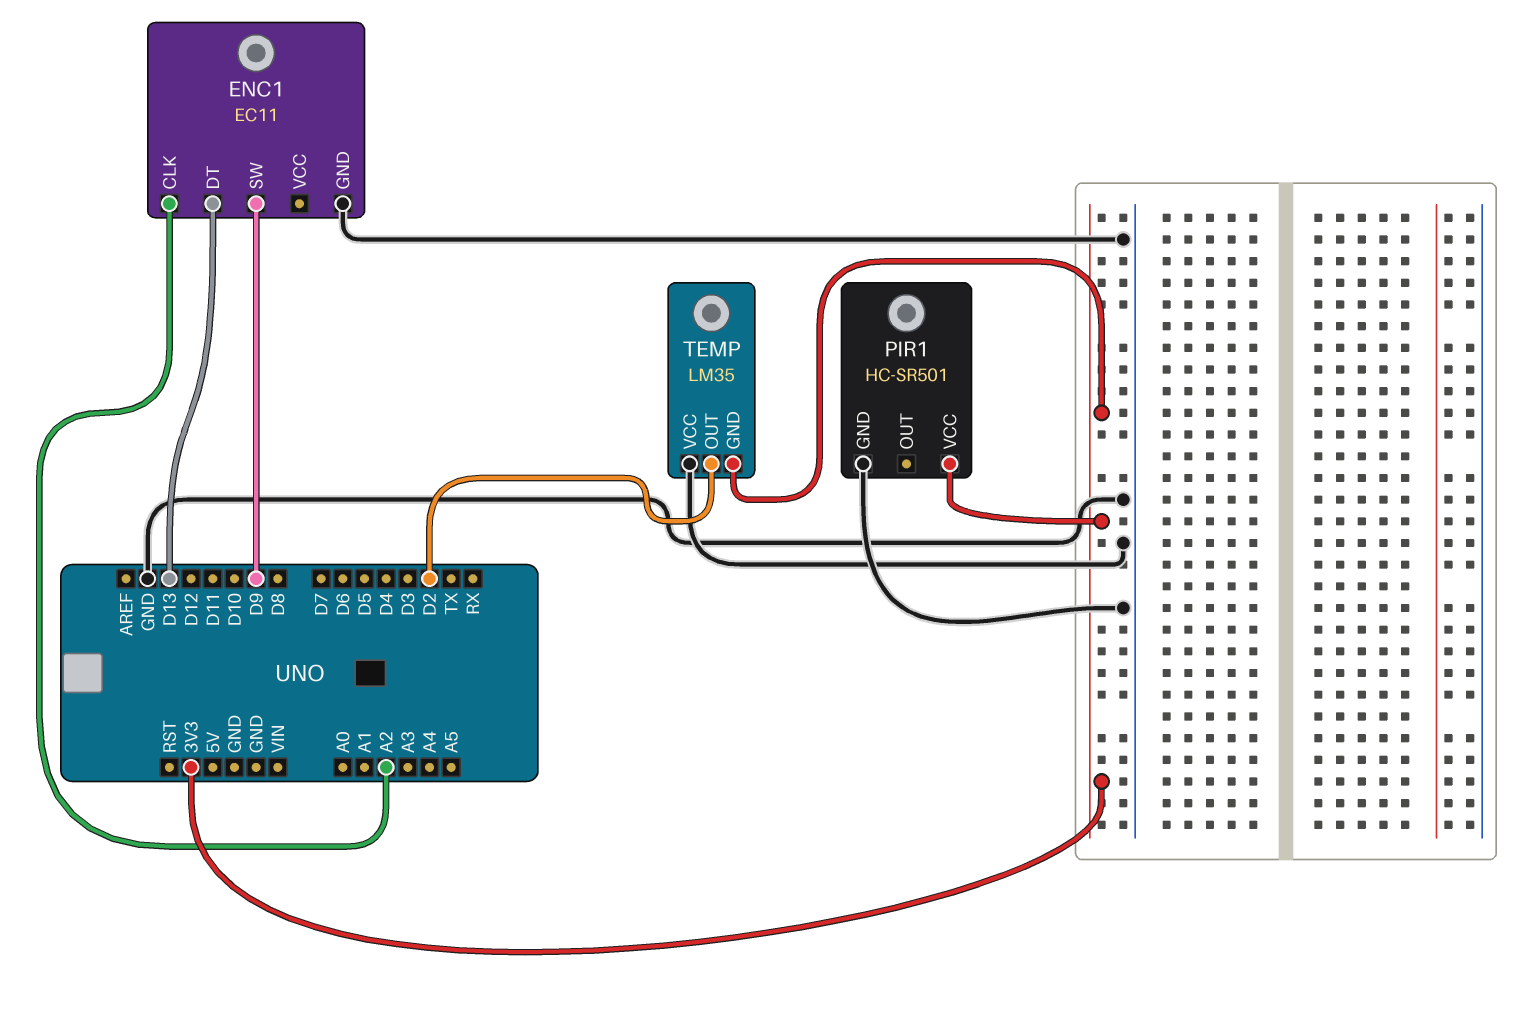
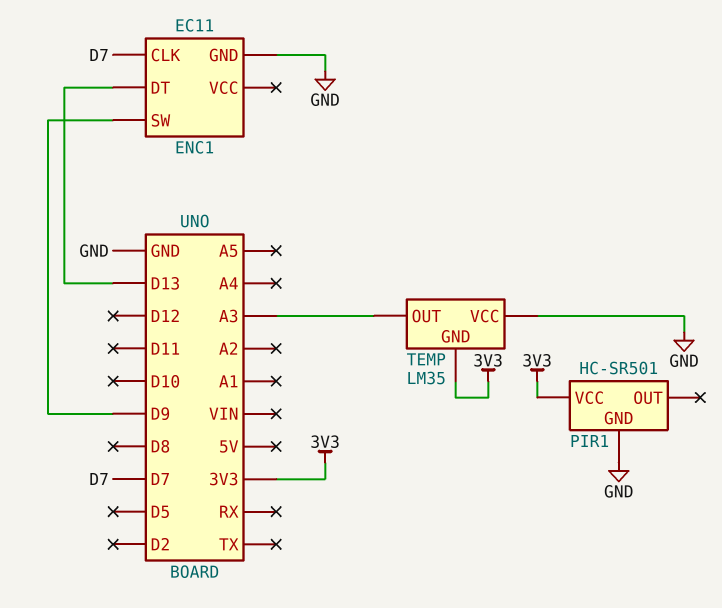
ENC1 pin CLK: A2 -> D7
TEMP pin OUT: D2 -> A3

